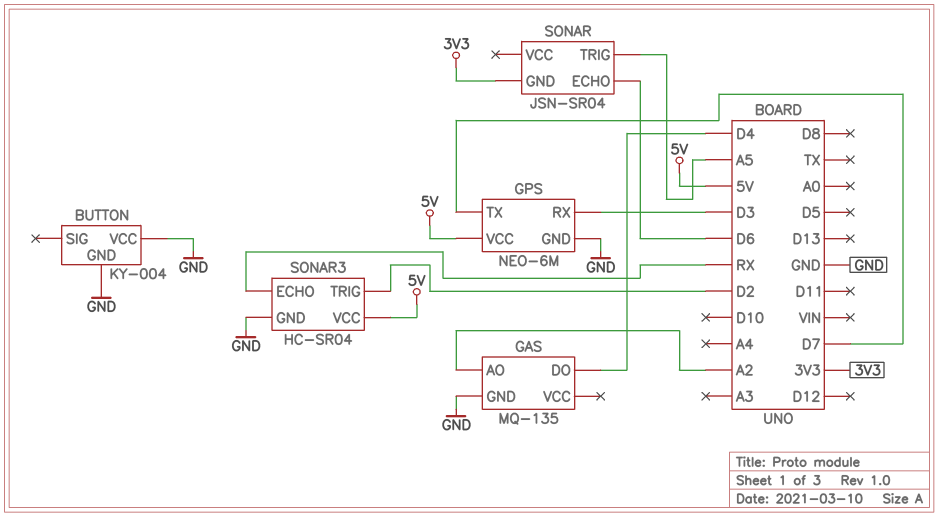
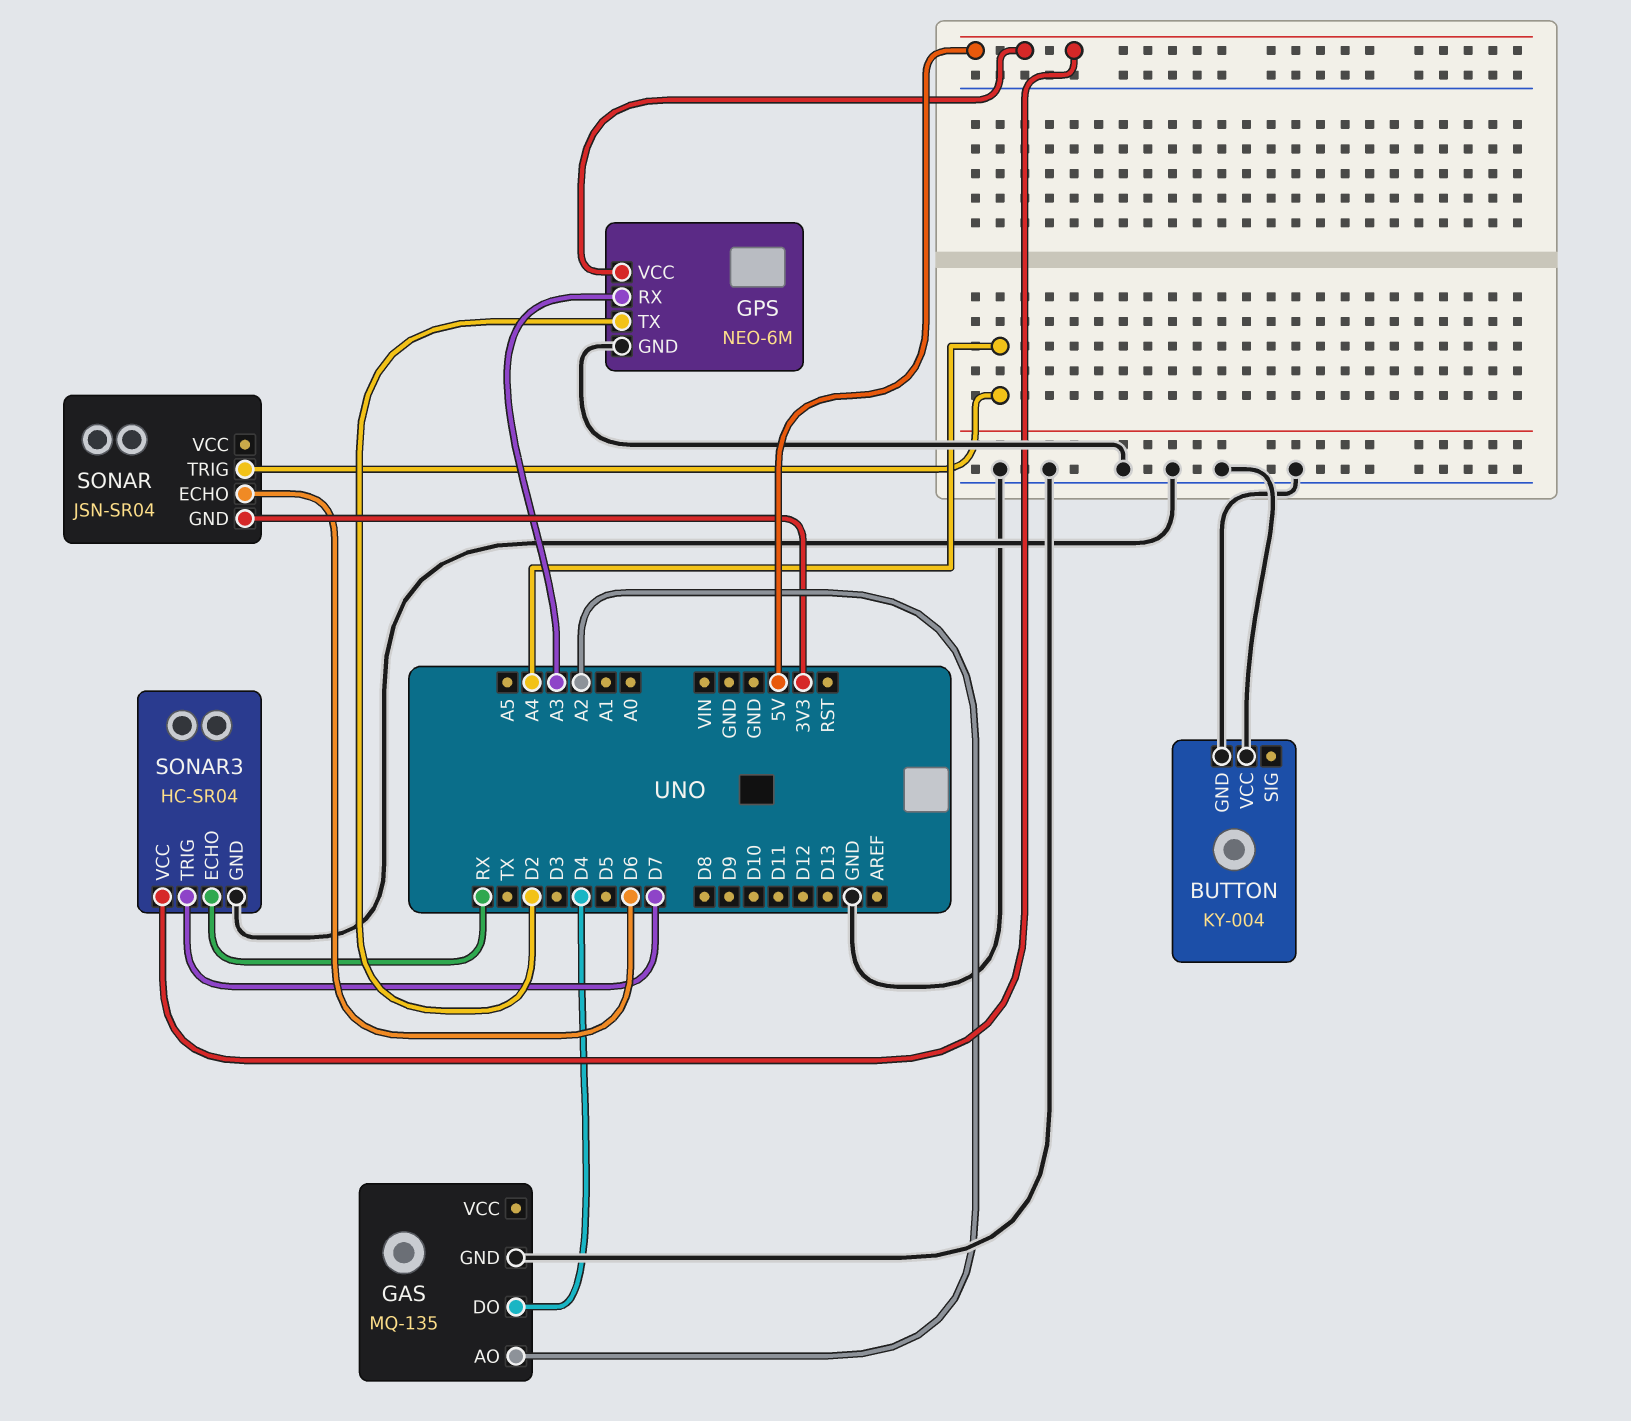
GPS pin RX: D3 -> A3
GPS pin TX: D7 -> D2
SONAR pin TRIG: A5 -> A4
SONAR3 pin TRIG: D2 -> D7

